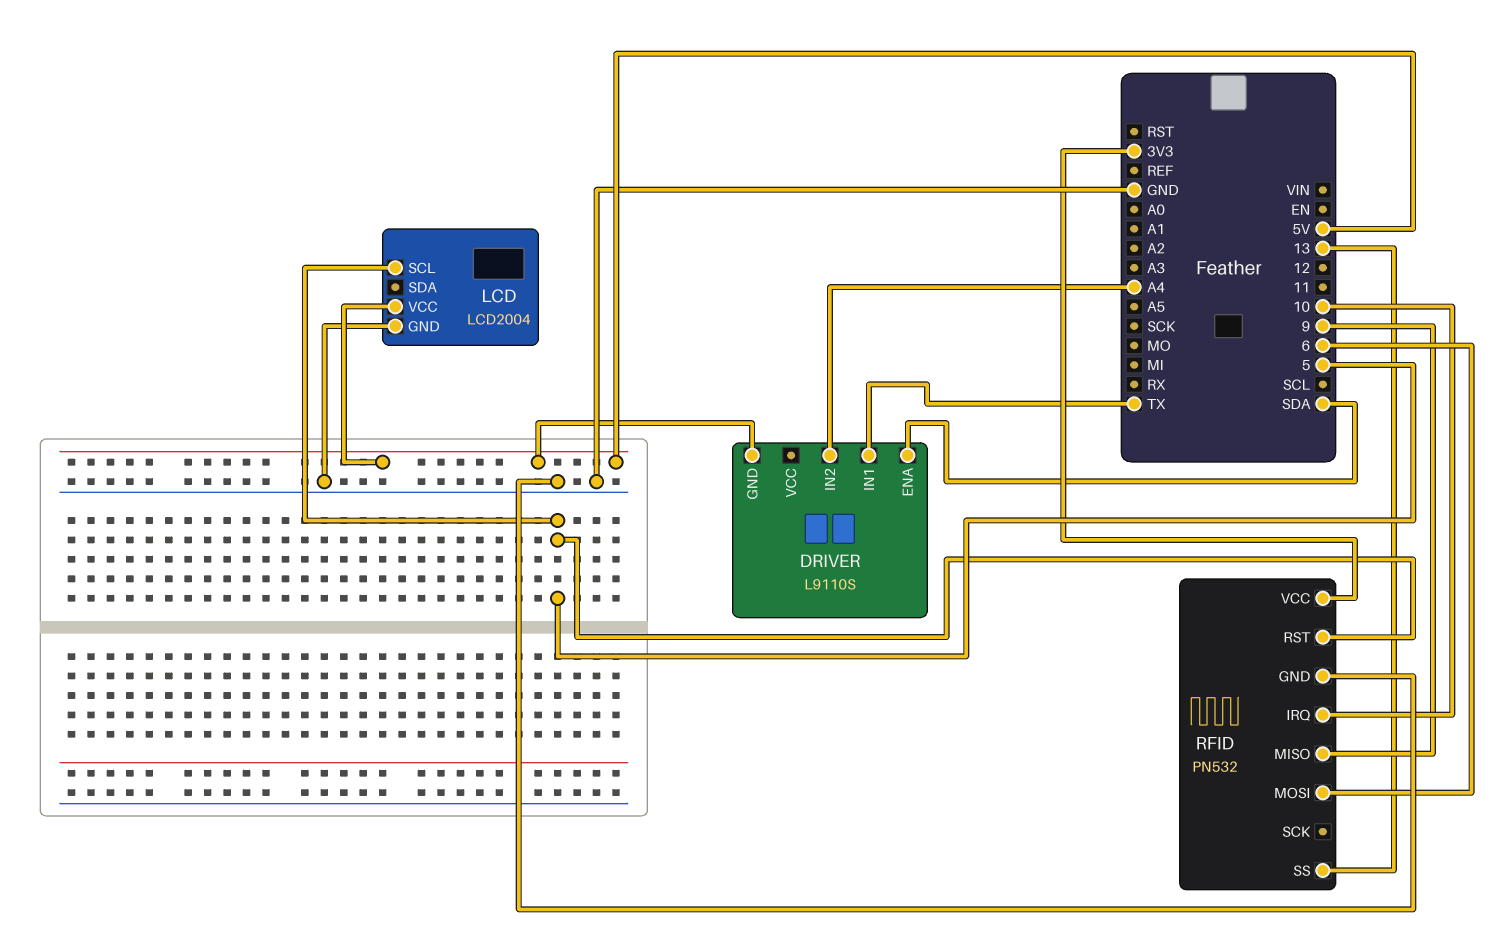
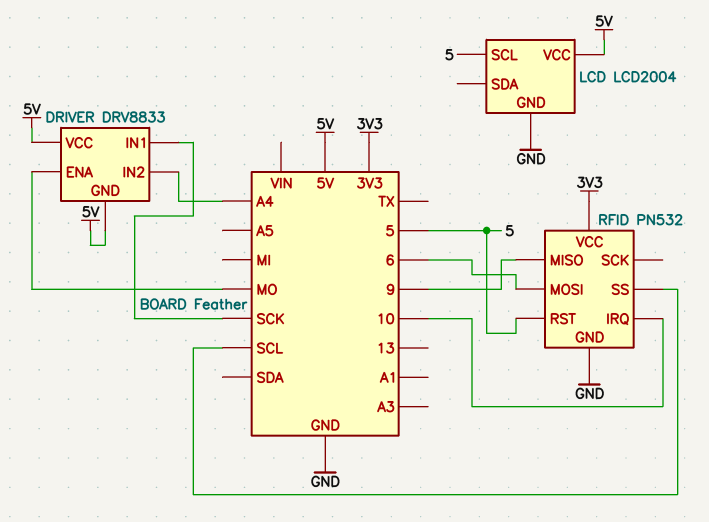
DRIVER: L9110S -> DRV8833
DRIVER pin ENA: SDA -> MO
DRIVER pin IN1: TX -> SCK
DRIVER pin VCC: none -> 5V
RFID pin SS: 13 -> SCL

